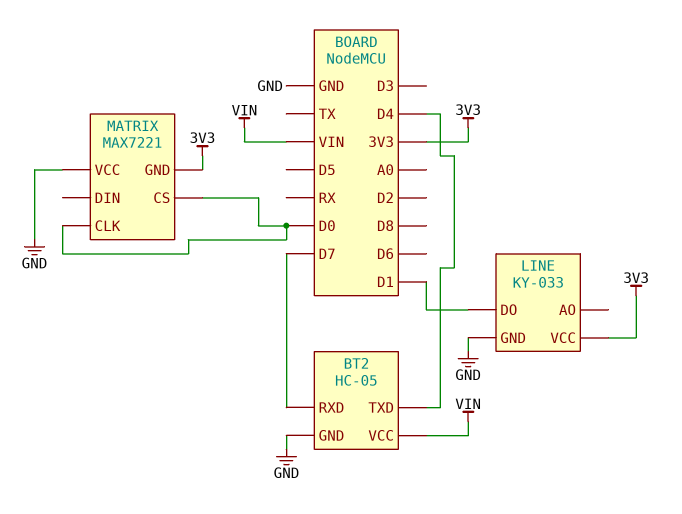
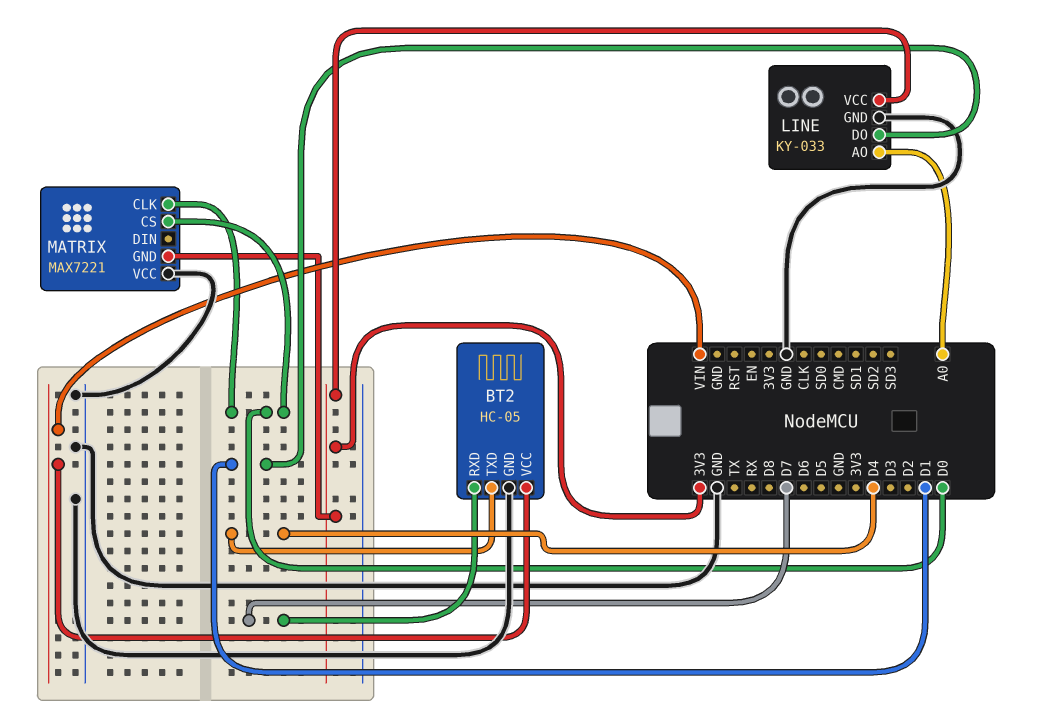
LINE pin AO: none -> A0

